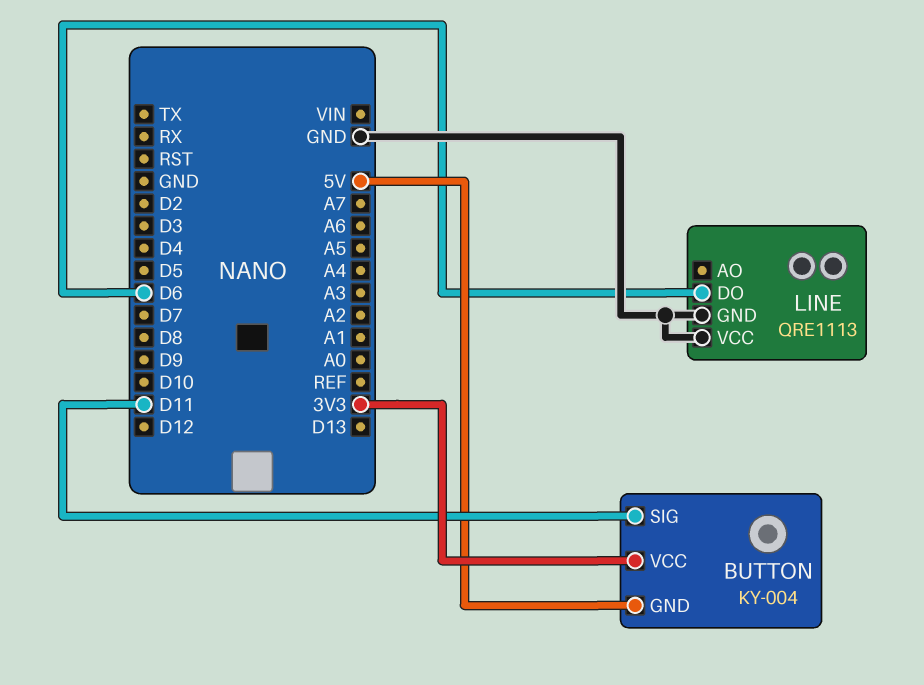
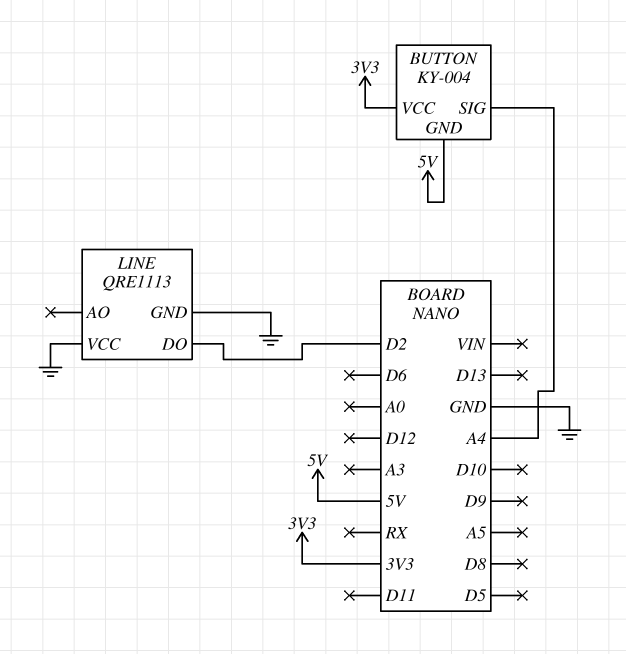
BUTTON pin SIG: D11 -> A4
LINE pin DO: D6 -> D2

